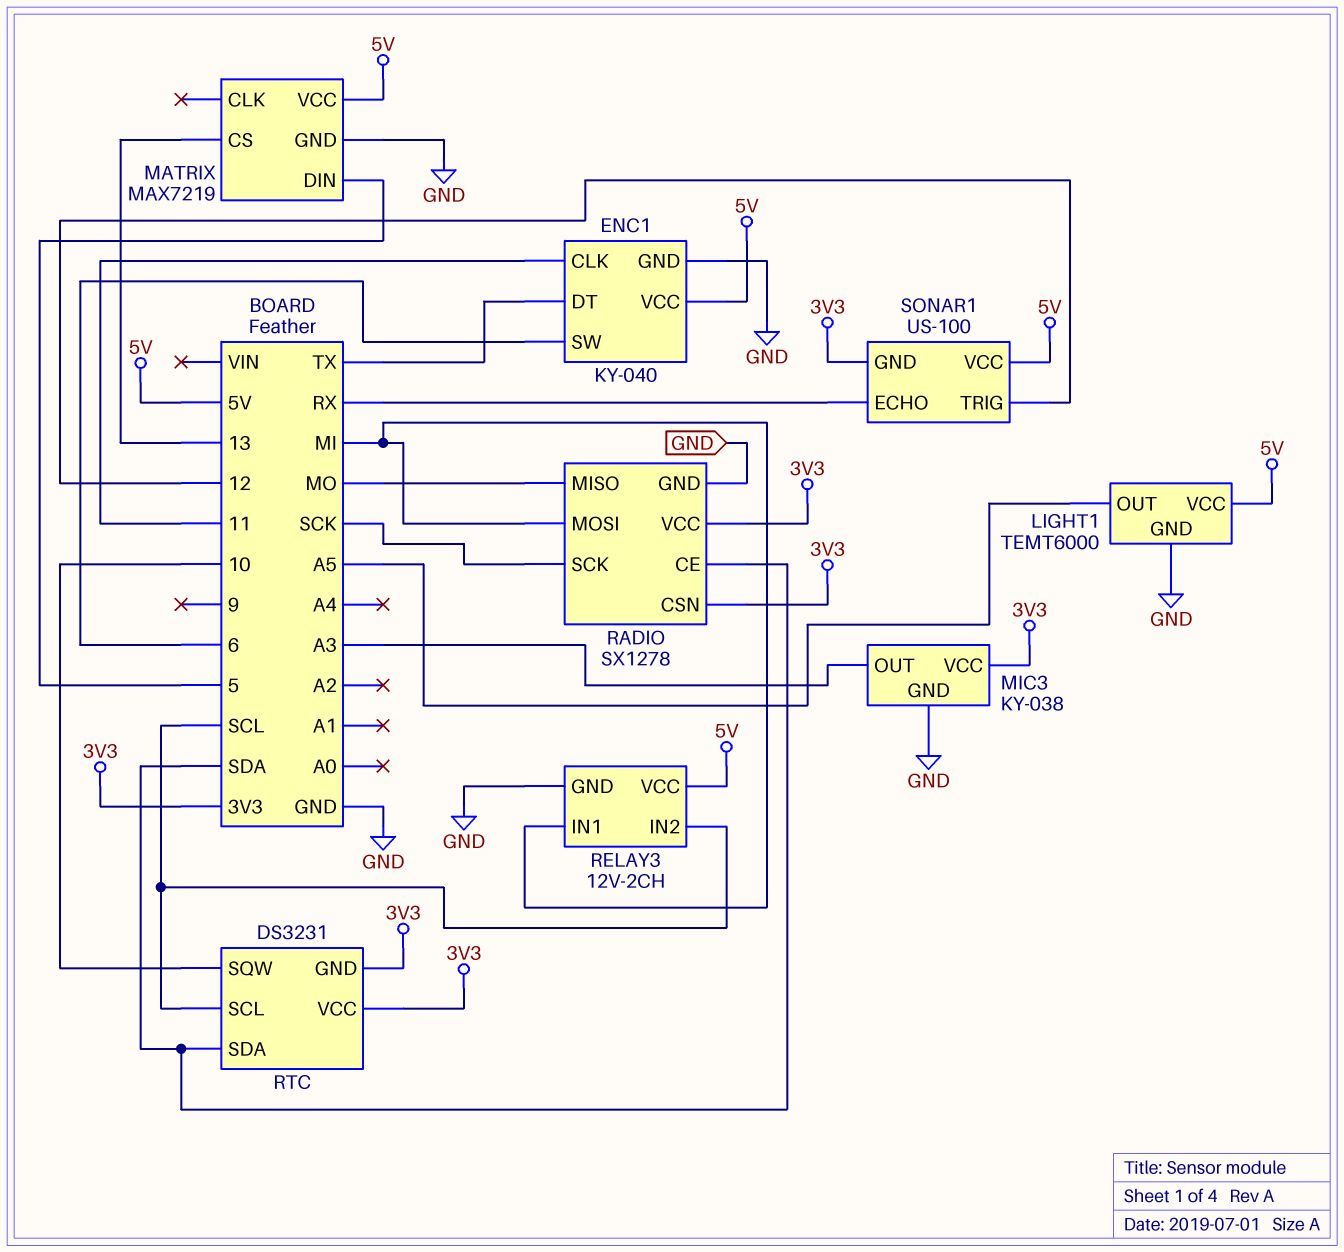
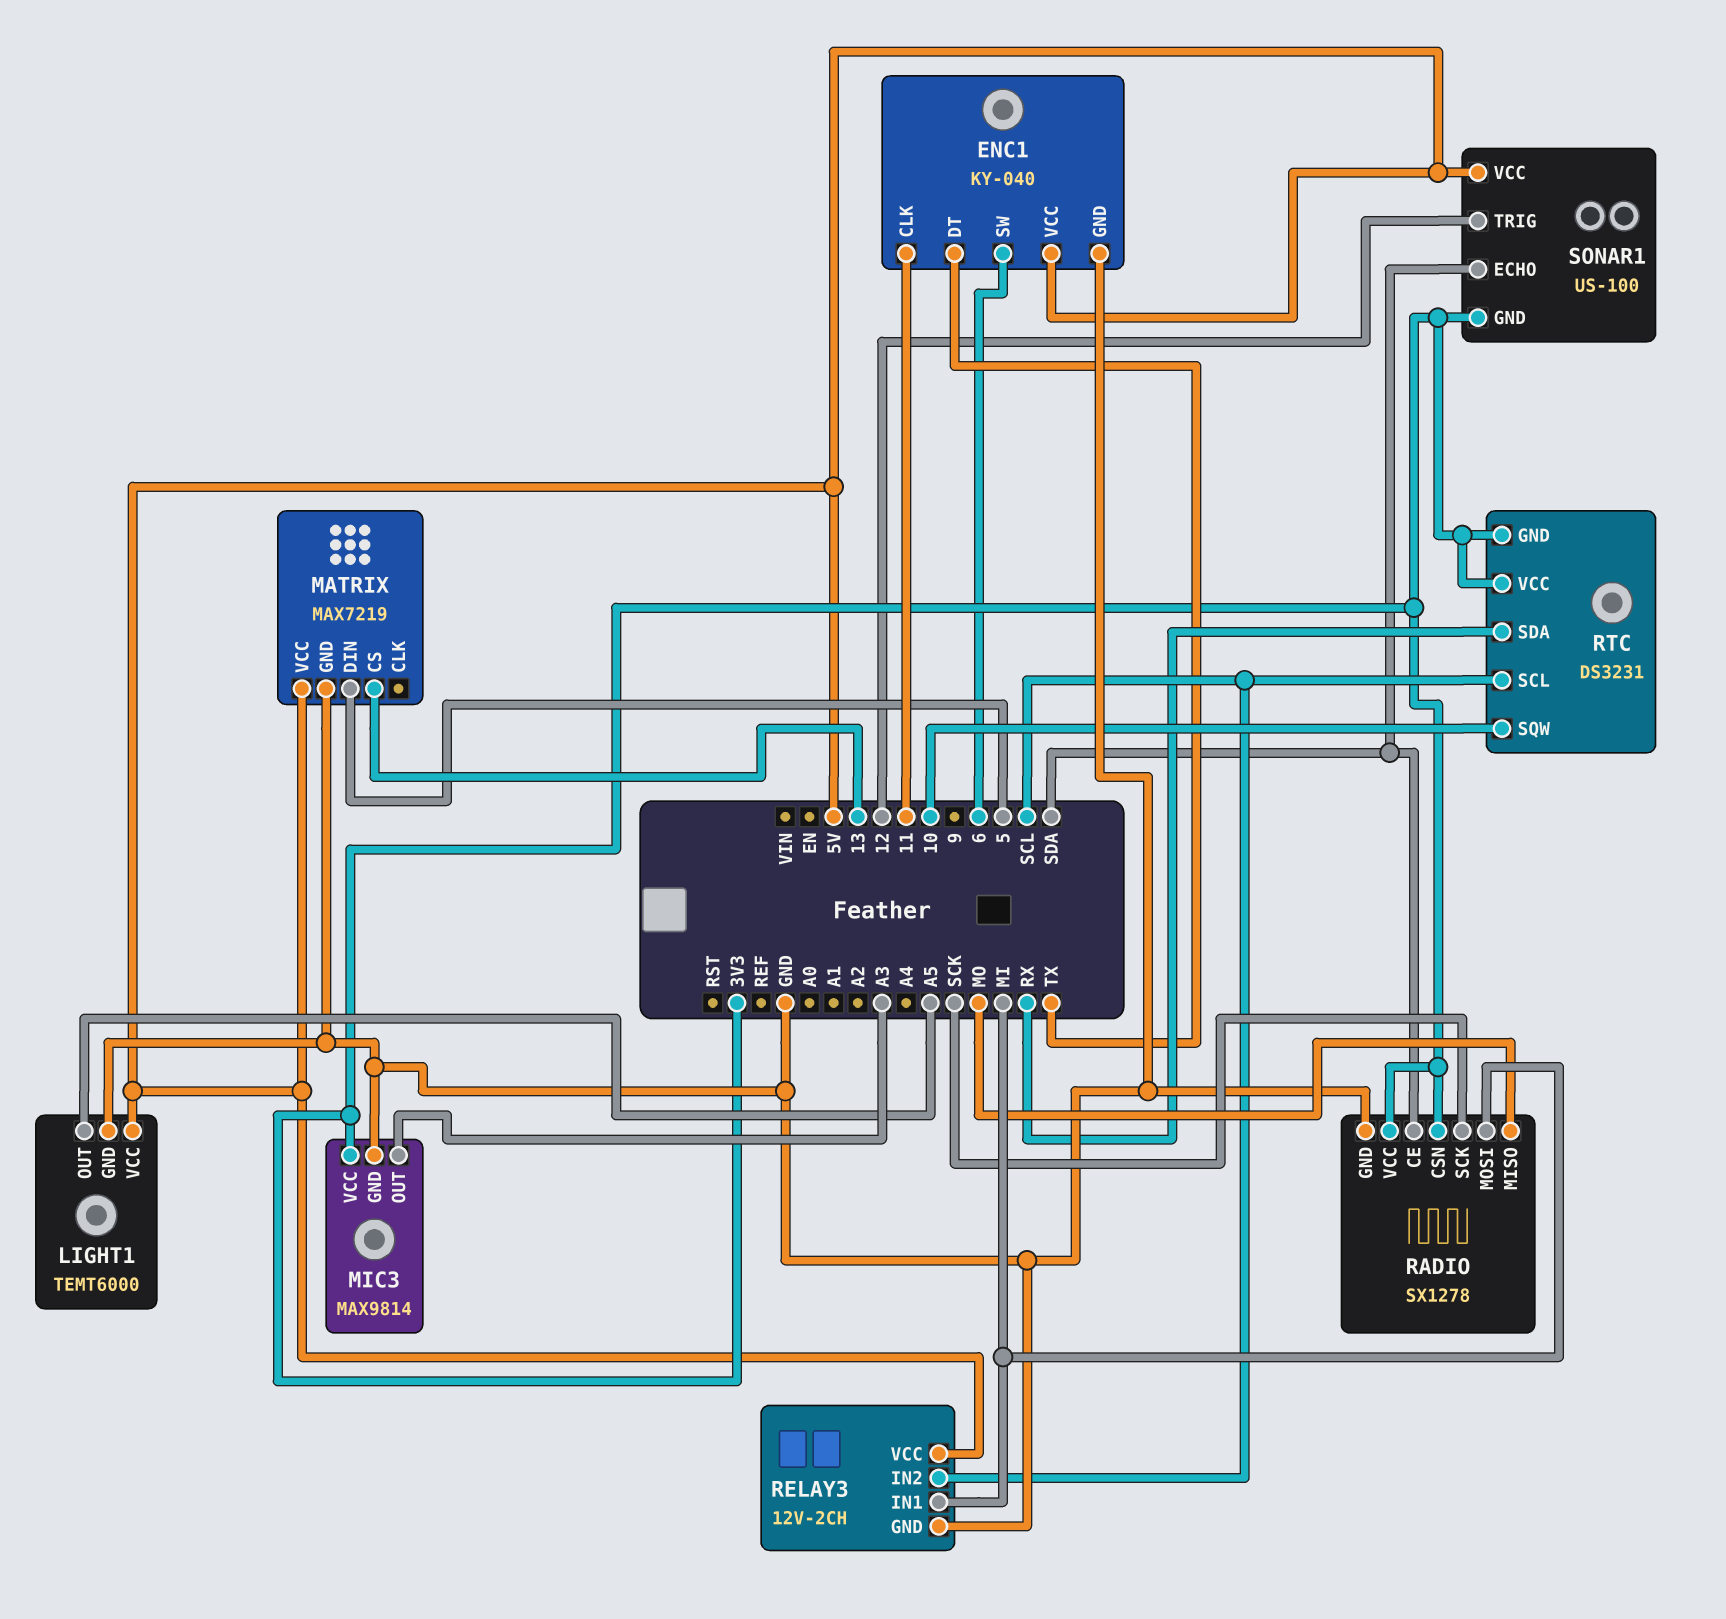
MIC3: KY-038 -> MAX9814
RTC pin SDA: SDA -> RX
SONAR1 pin ECHO: RX -> SDA

